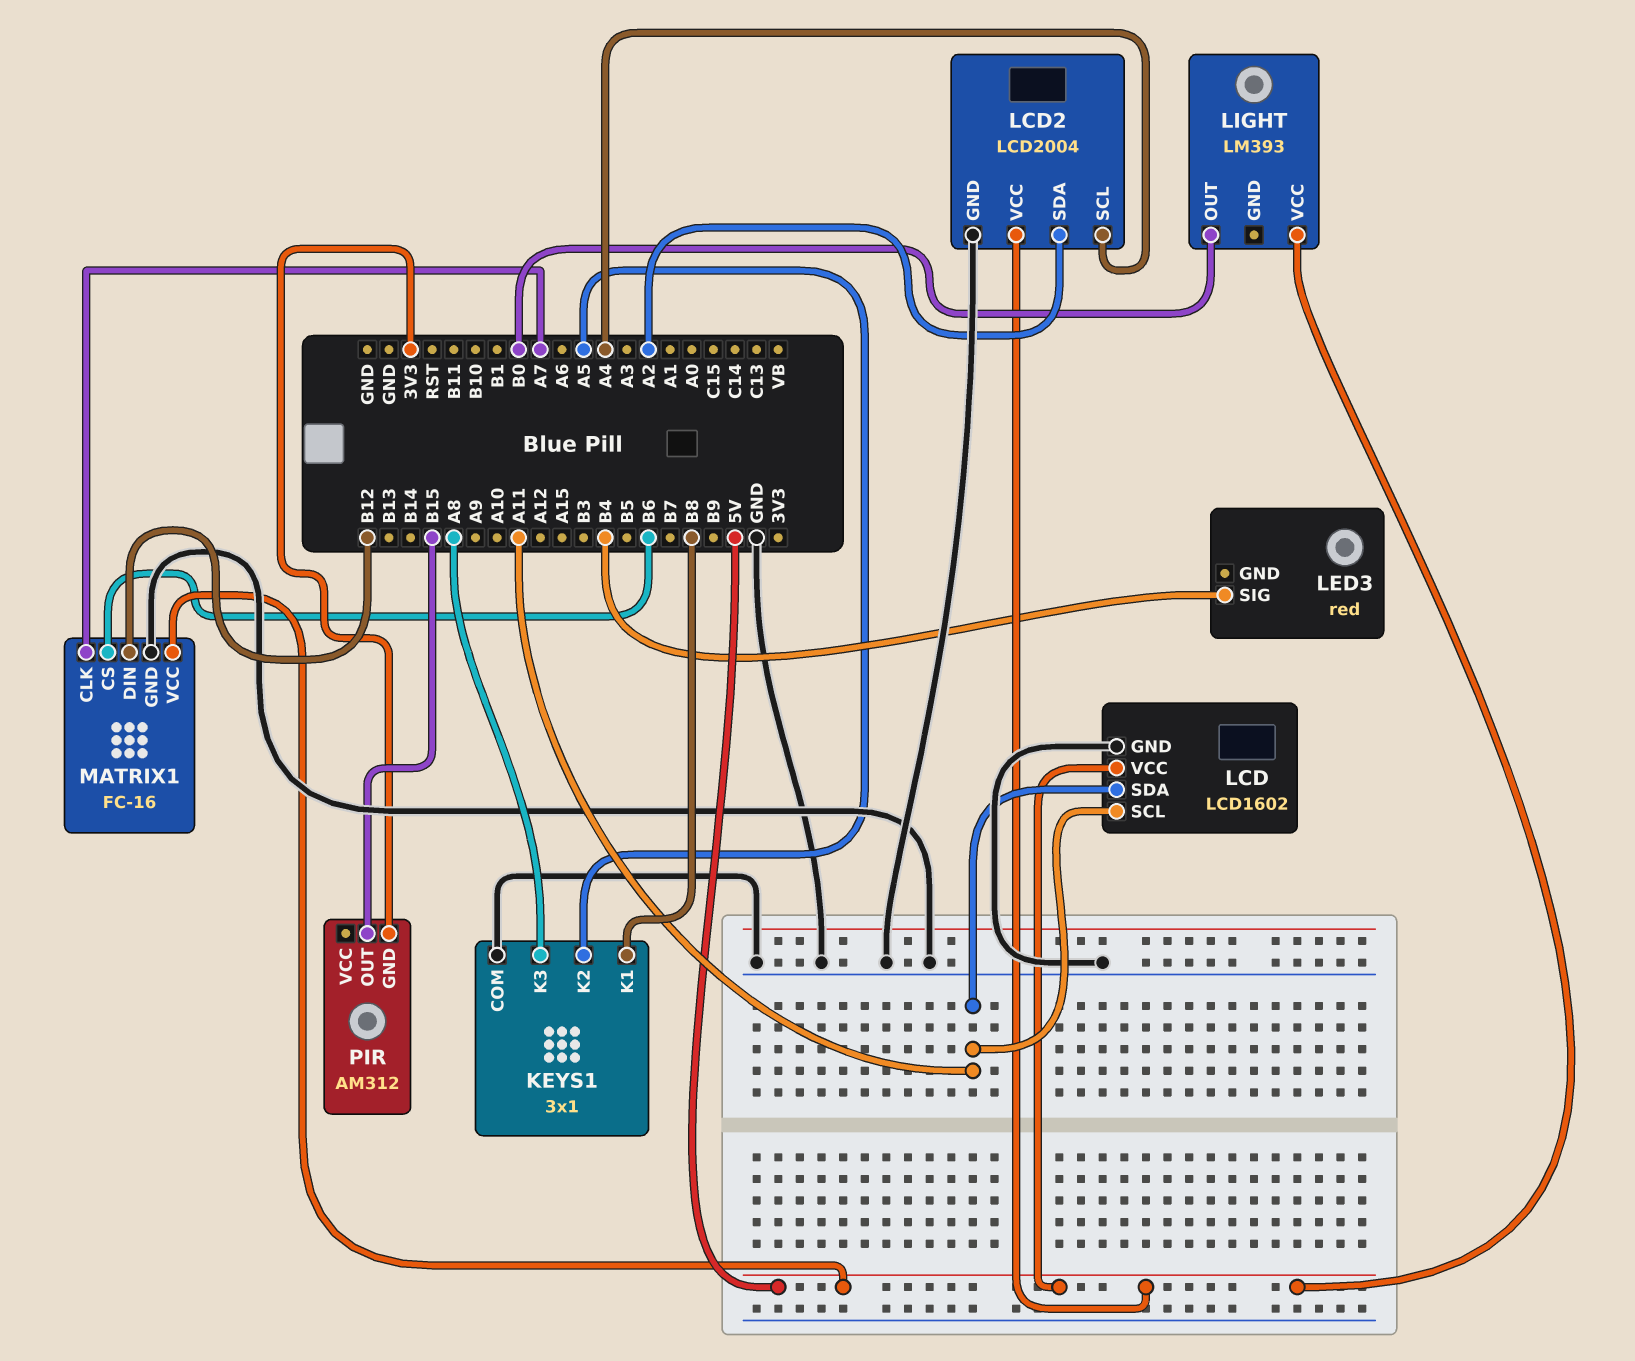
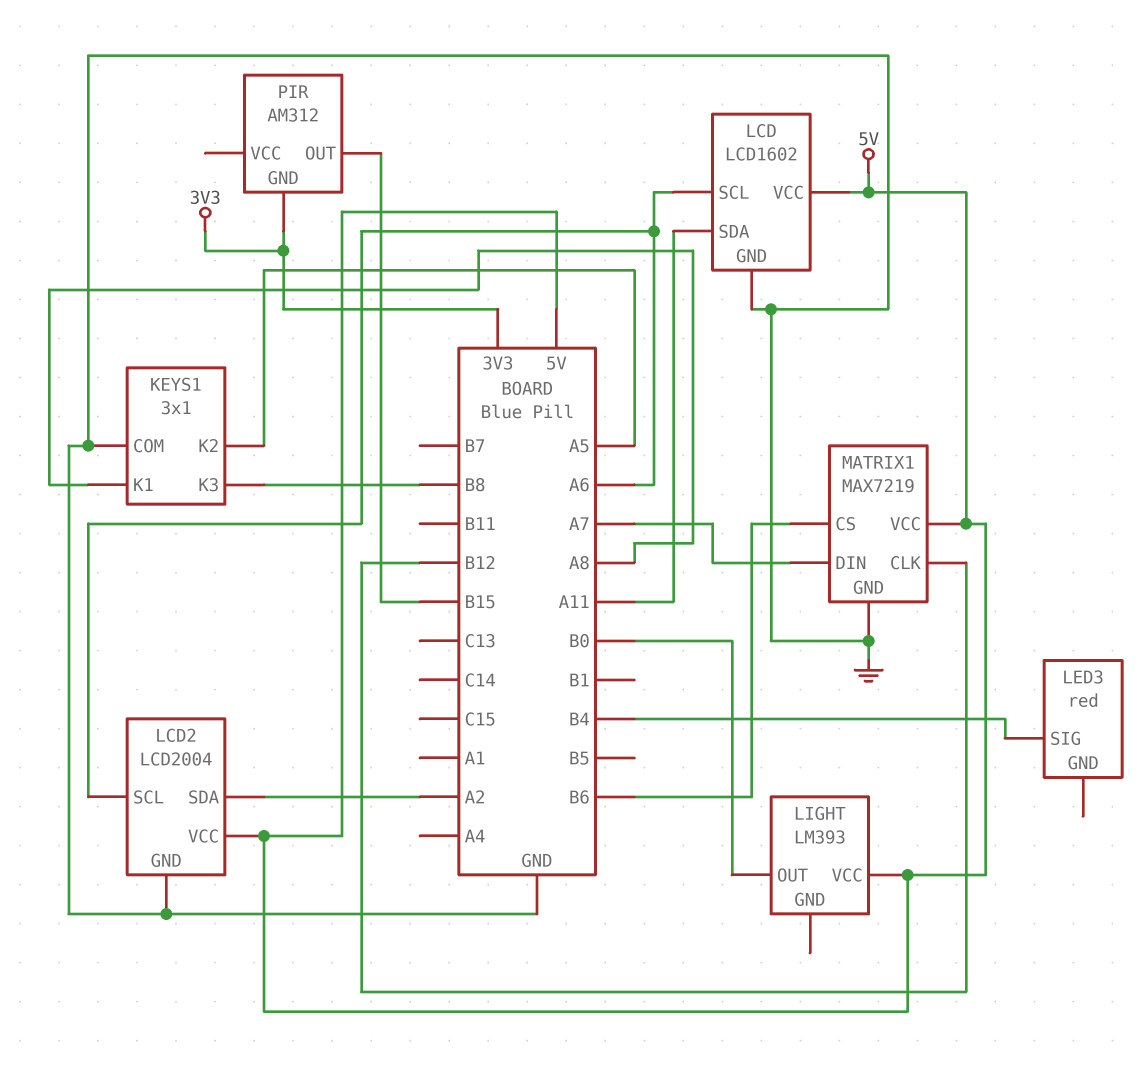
KEYS1 pin K1: B8 -> A8
KEYS1 pin K3: A8 -> B8
LCD pin SCL: A11 -> A6
LCD2 pin SCL: A4 -> A6
MATRIX1: FC-16 -> MAX7219
MATRIX1 pin CLK: A7 -> B12
MATRIX1 pin DIN: B12 -> A7

